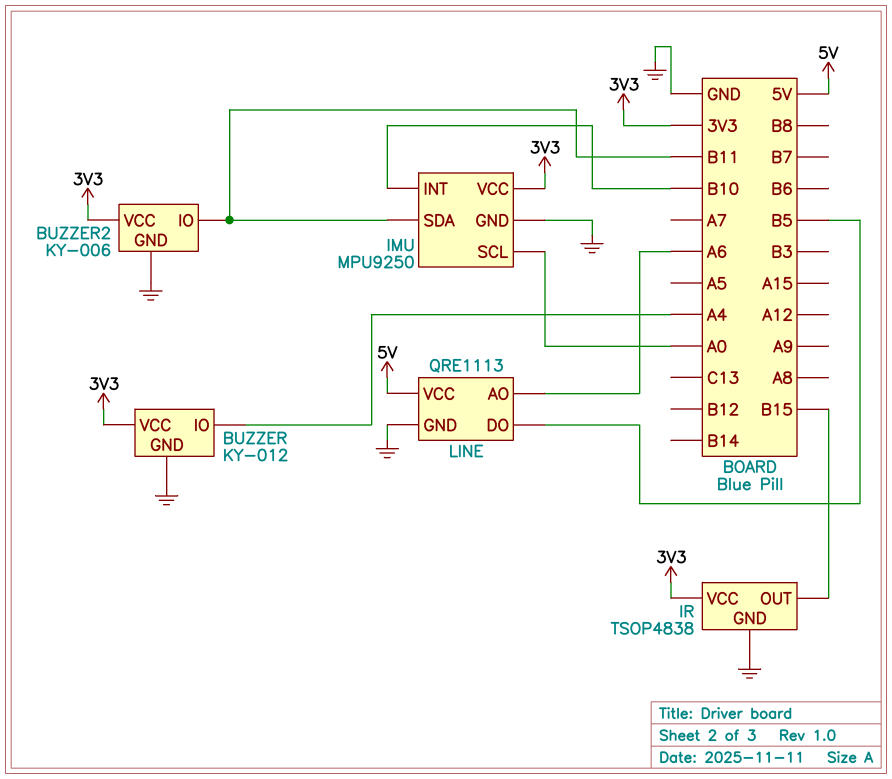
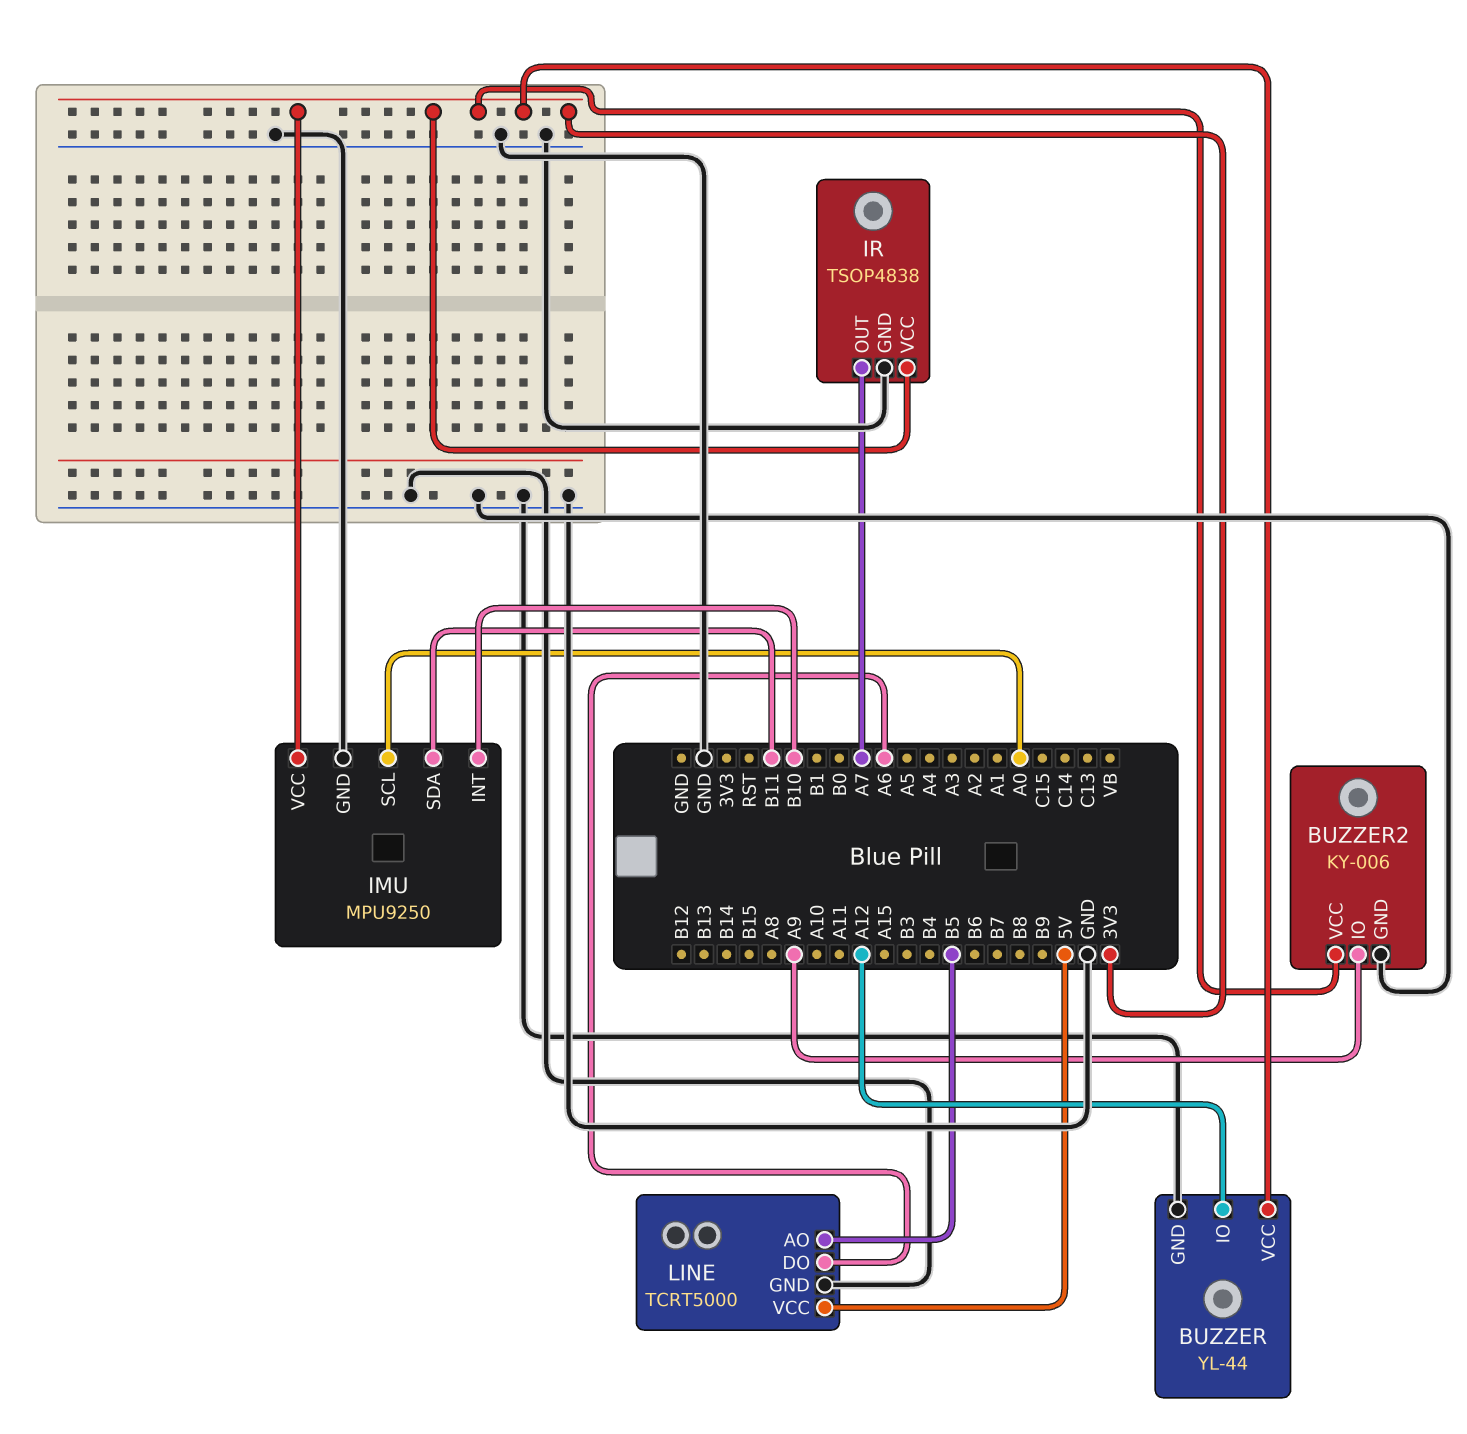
BUZZER: KY-012 -> YL-44
BUZZER pin IO: A4 -> A12
BUZZER2 pin IO: B11 -> A9
IR pin OUT: B15 -> A7
LINE: QRE1113 -> TCRT5000
LINE pin AO: A6 -> B5
LINE pin DO: B5 -> A6

